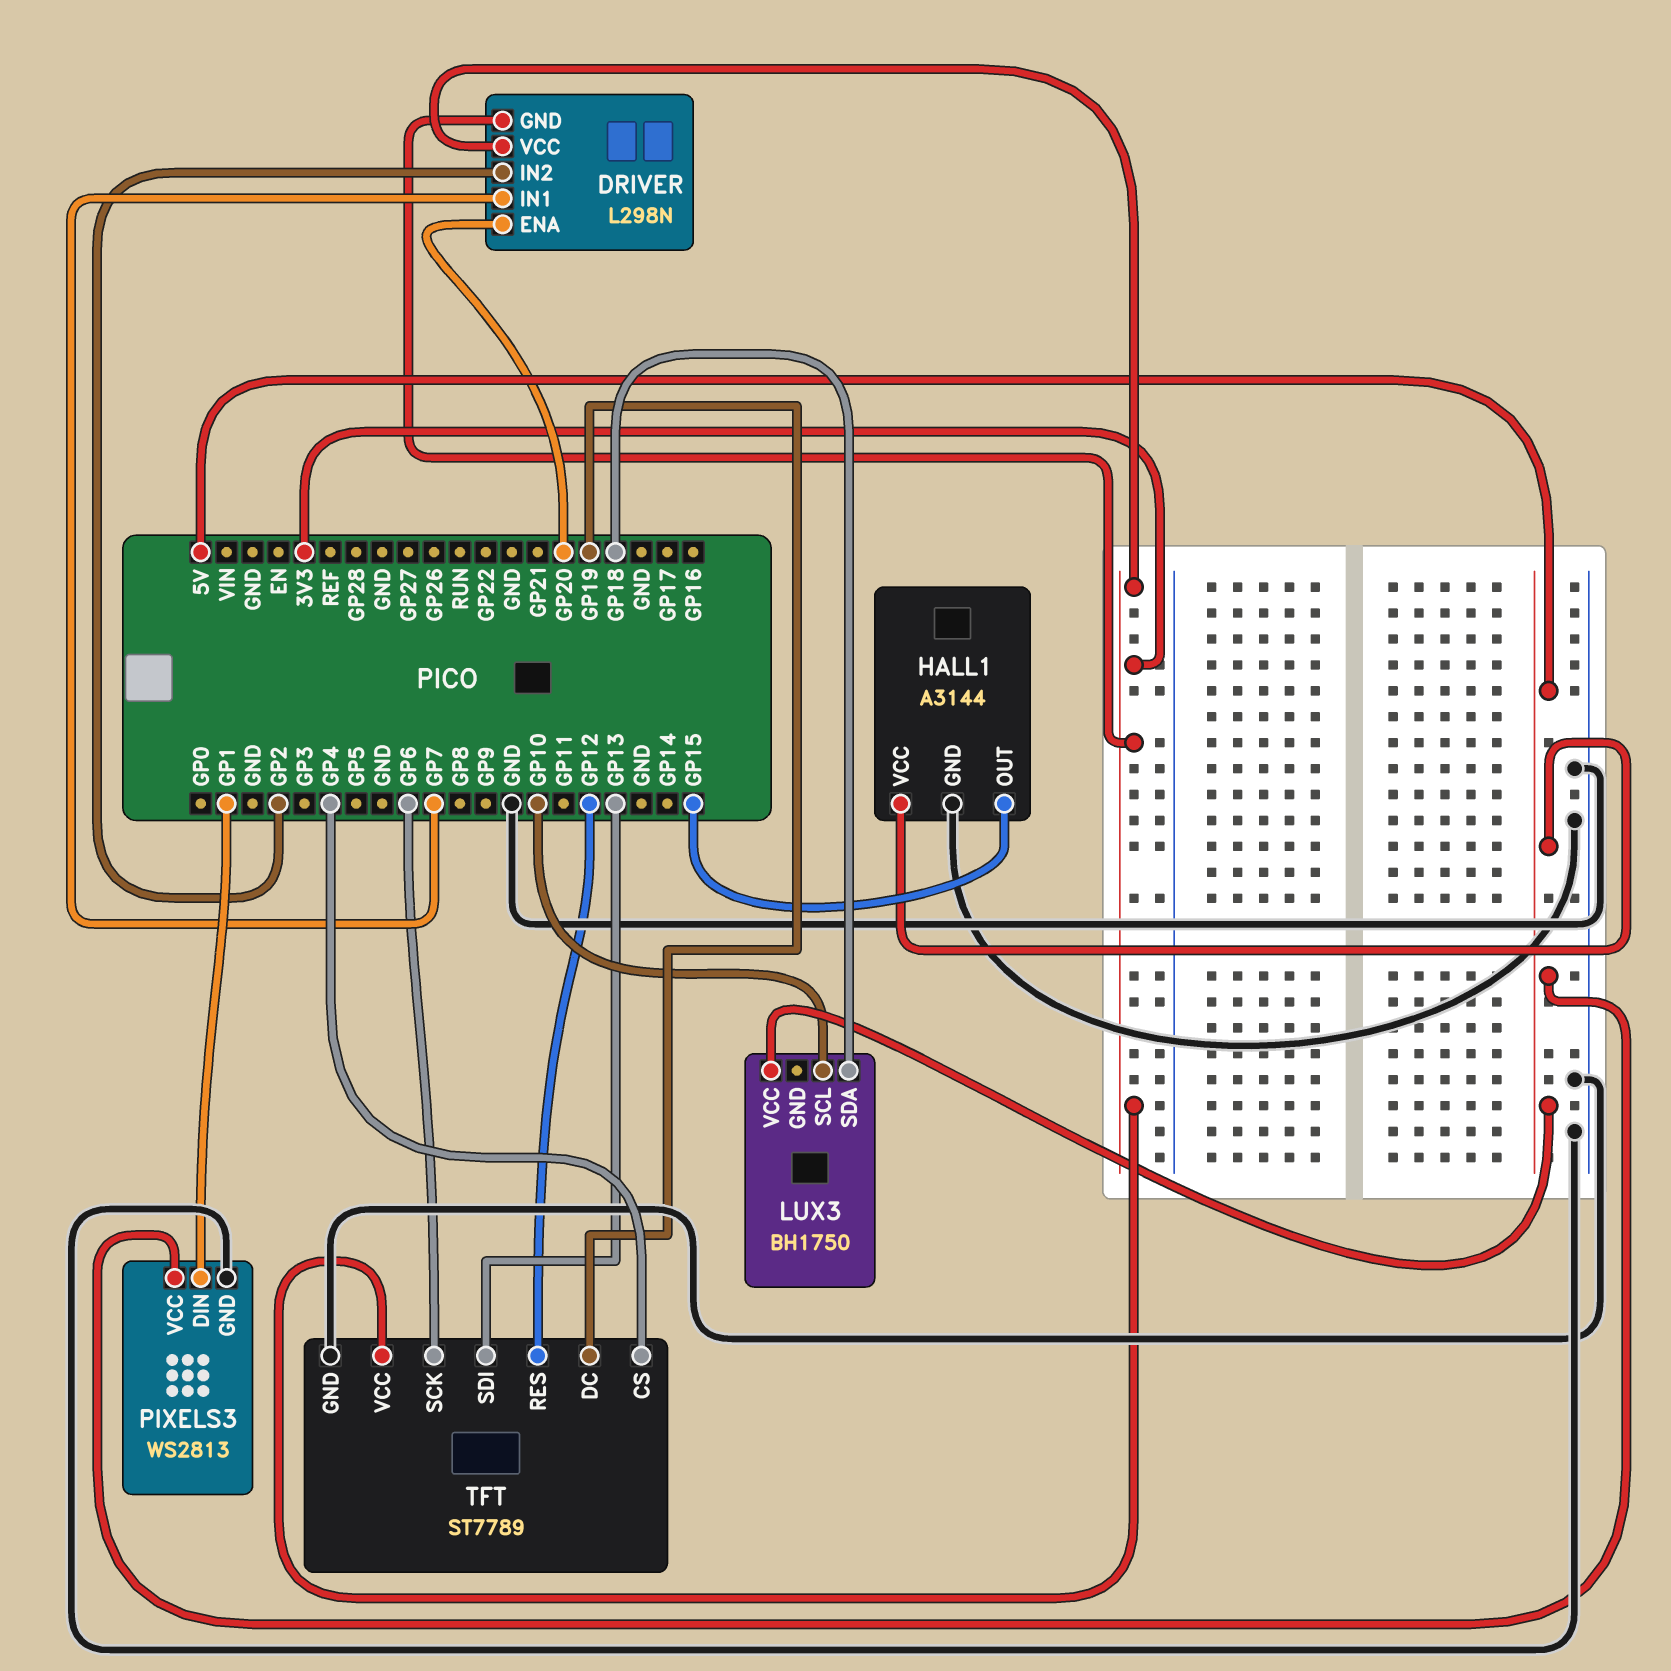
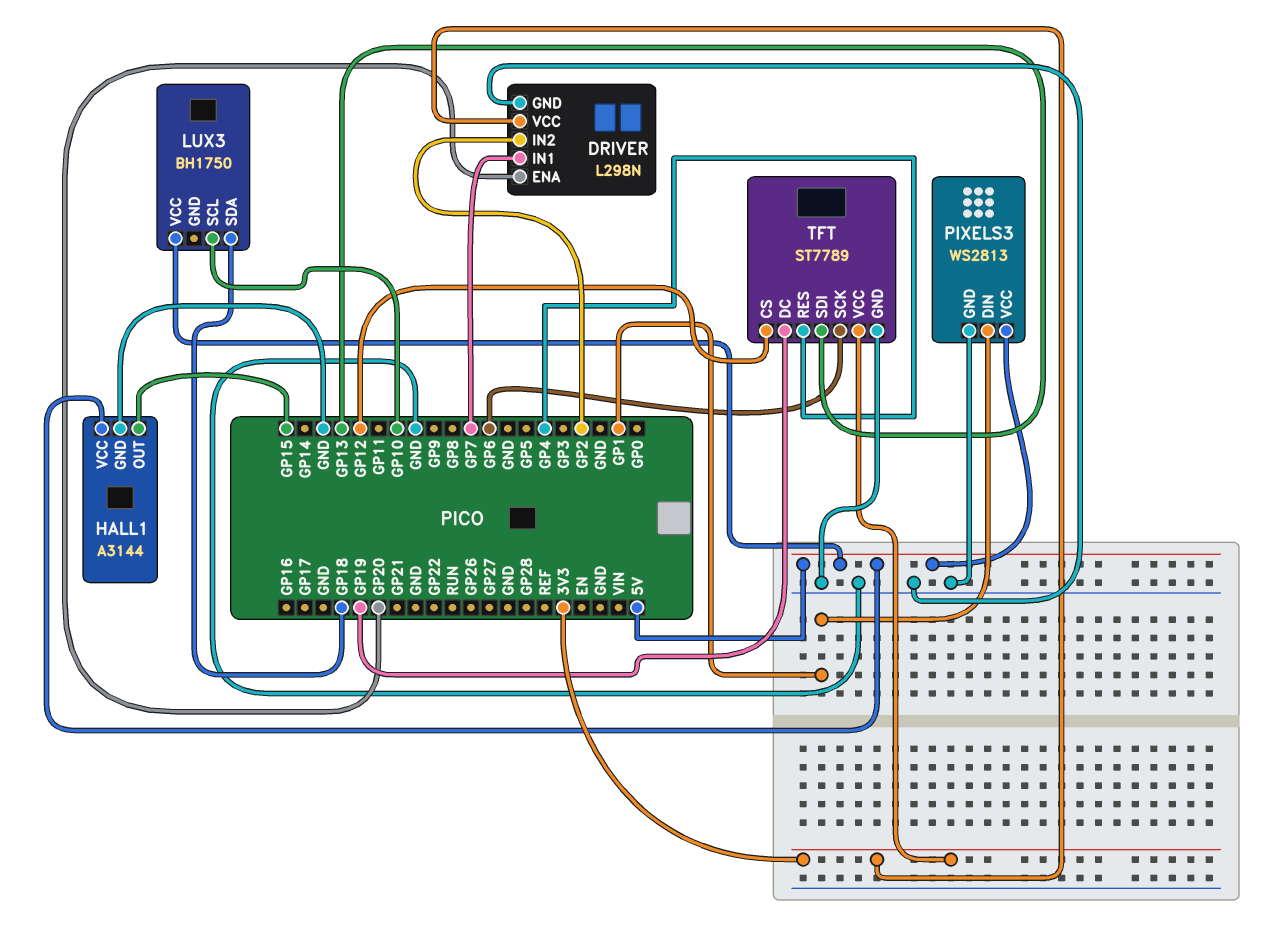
DRIVER pin GND: 3V3 -> GND
TFT pin CS: GP4 -> GP12
TFT pin RES: GP12 -> GP4

